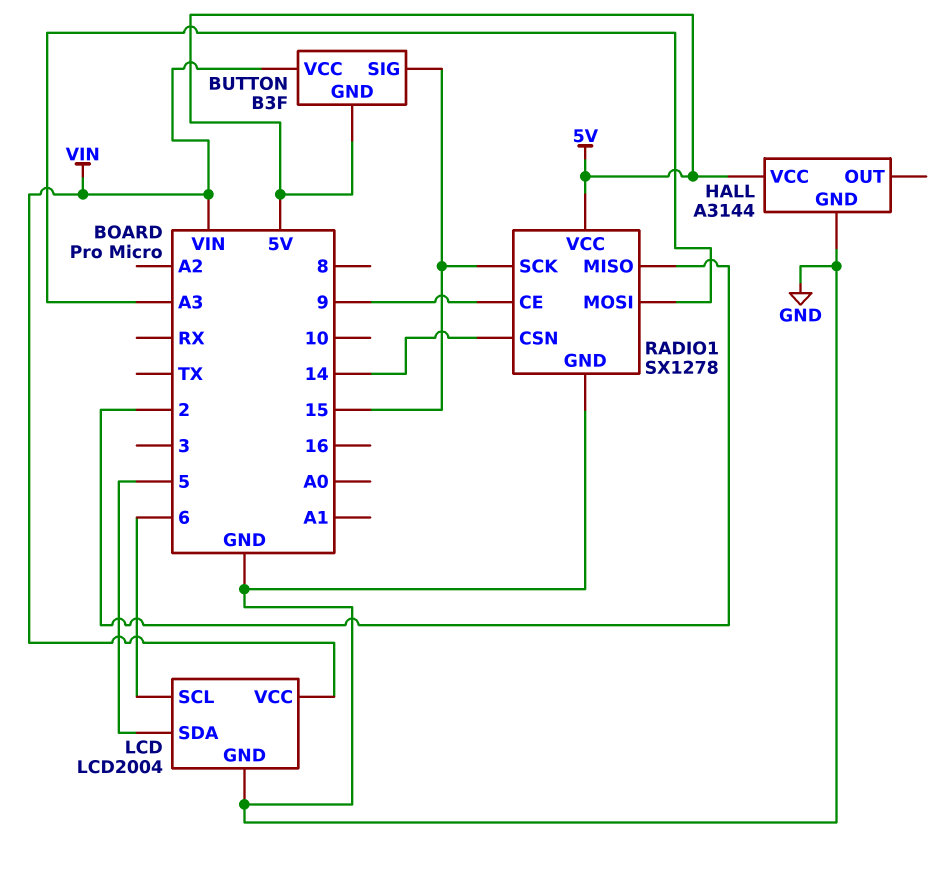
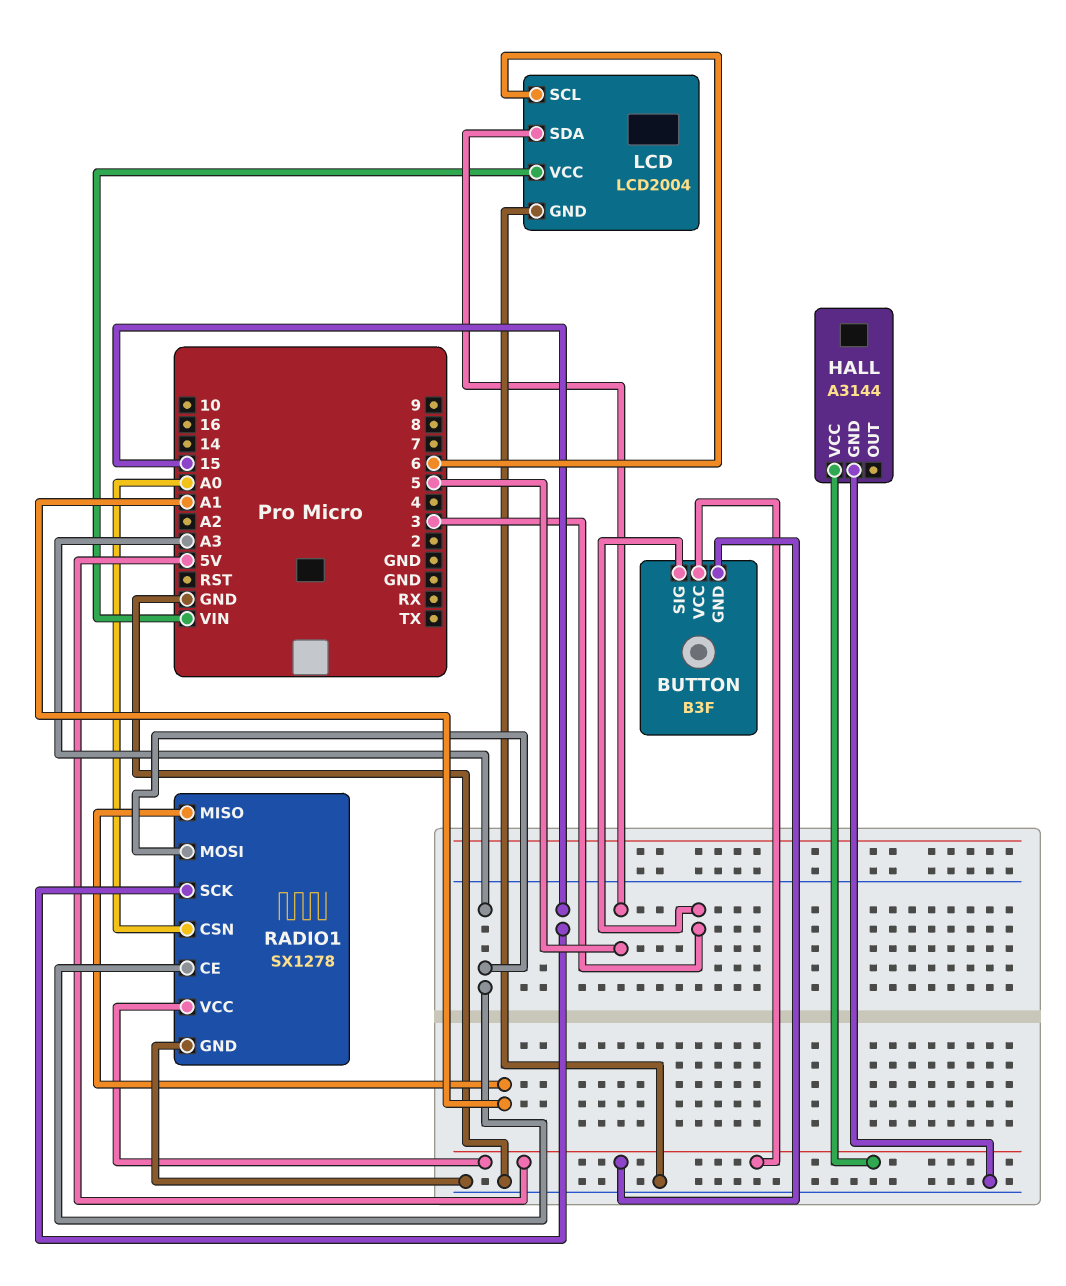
BUTTON pin SIG: 15 -> 3
BUTTON pin VCC: VIN -> 5V
RADIO1 pin CE: 9 -> A3
RADIO1 pin CSN: 14 -> A0
RADIO1 pin MISO: 2 -> A1

